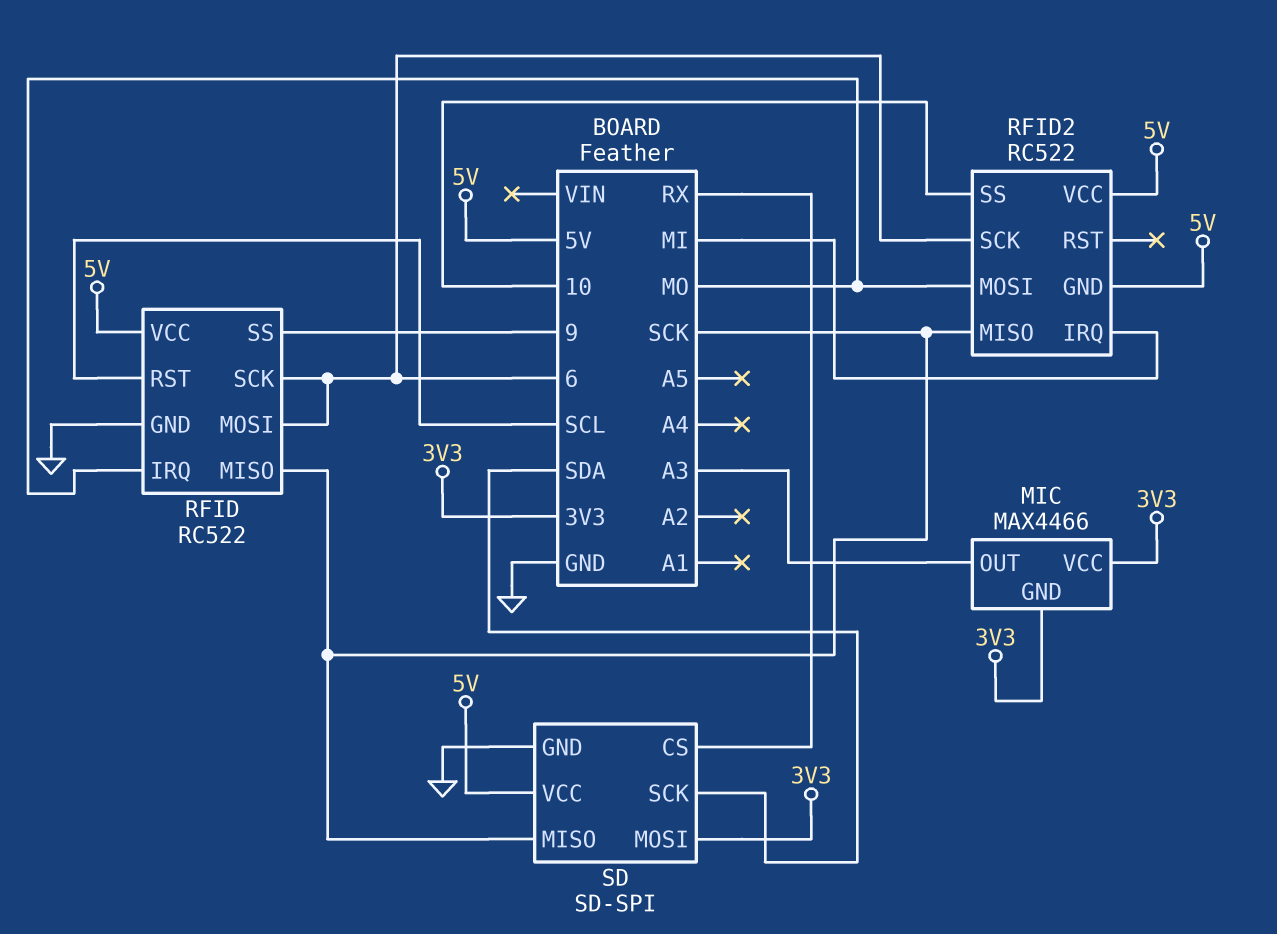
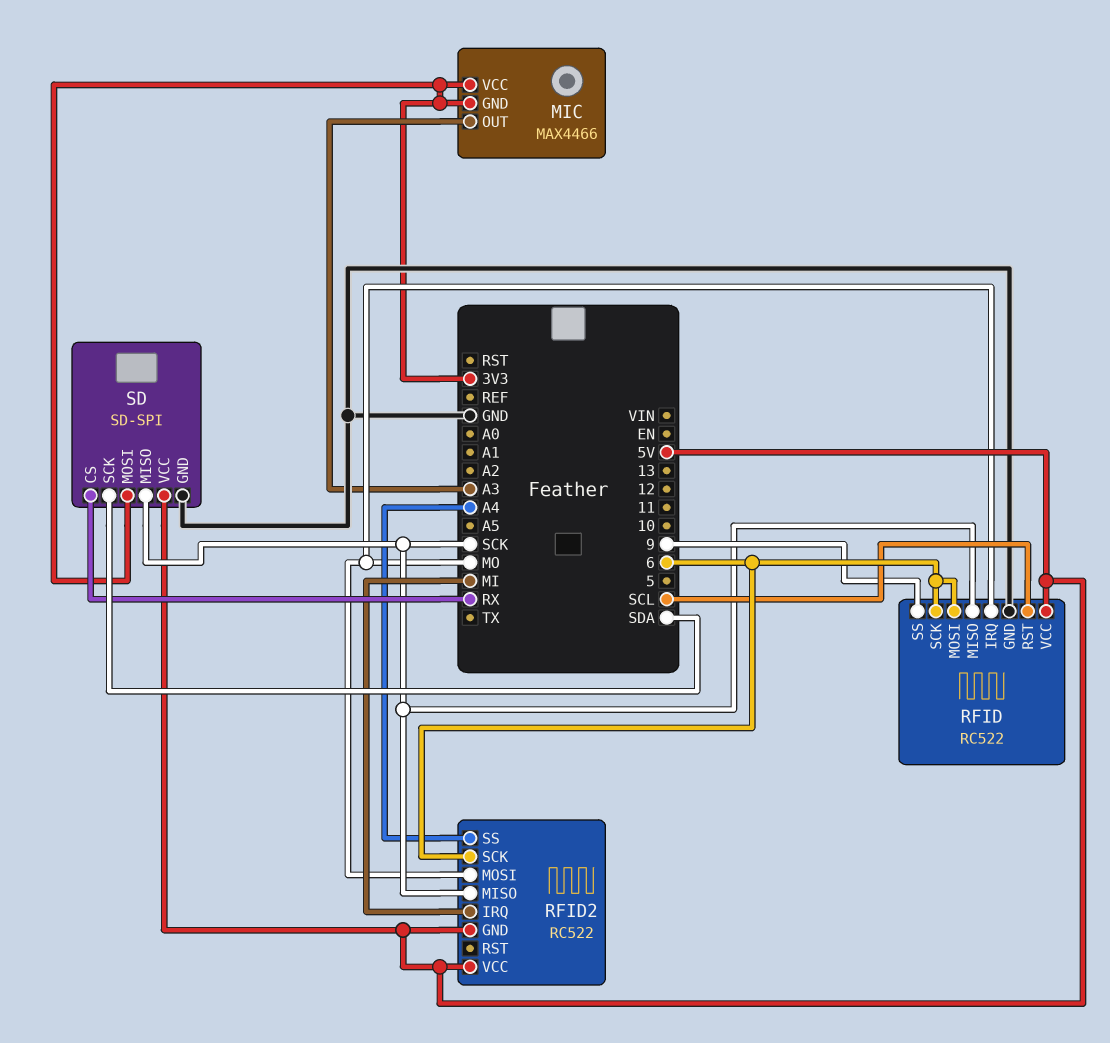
RFID2 pin SS: 10 -> A4

